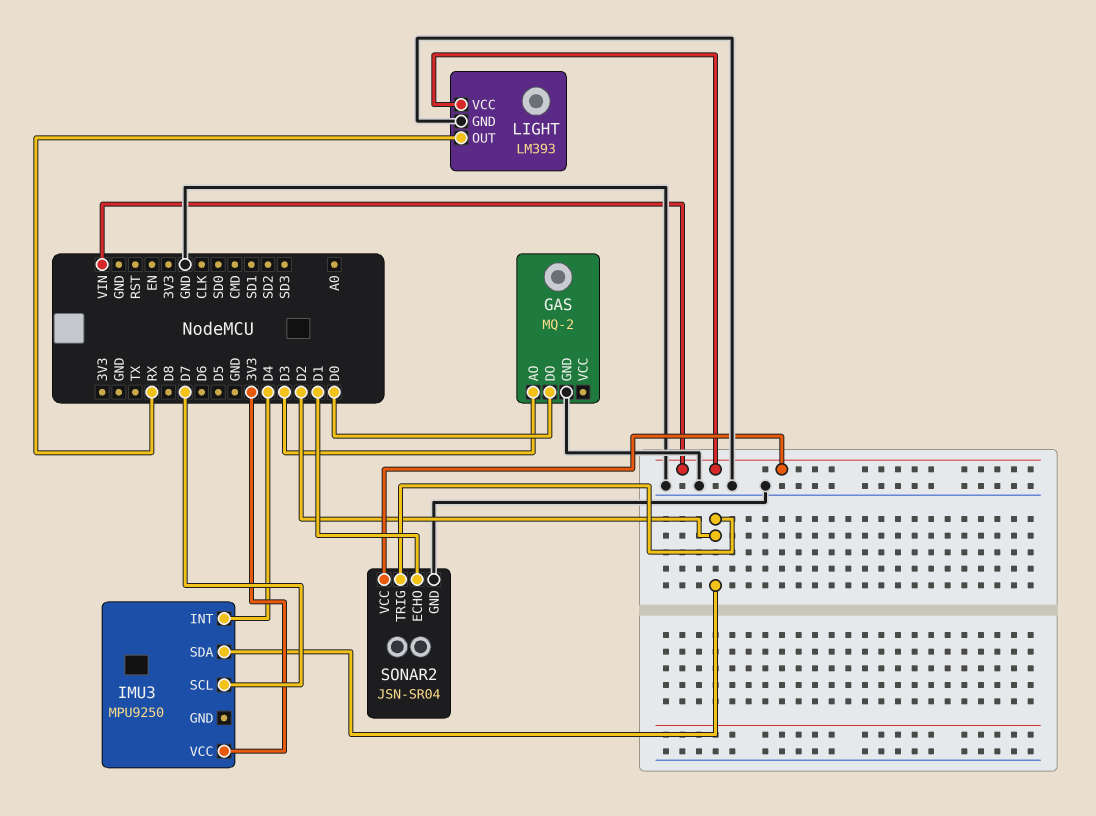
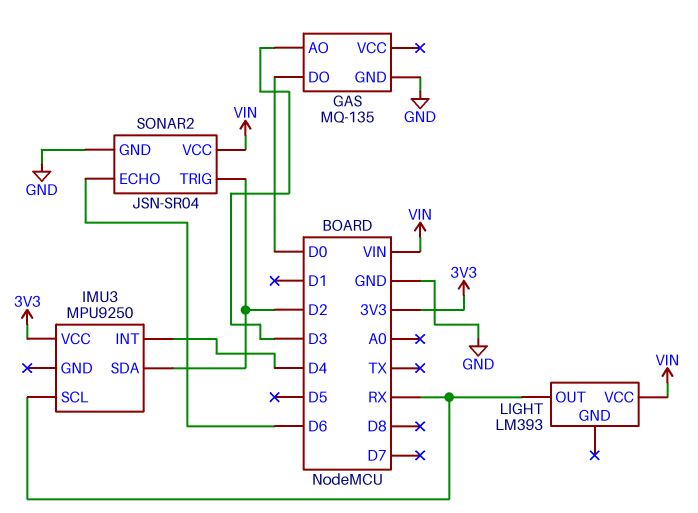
GAS: MQ-2 -> MQ-135
IMU3 pin SCL: D7 -> RX
LIGHT pin GND: GND -> none
SONAR2 pin ECHO: D1 -> D6

